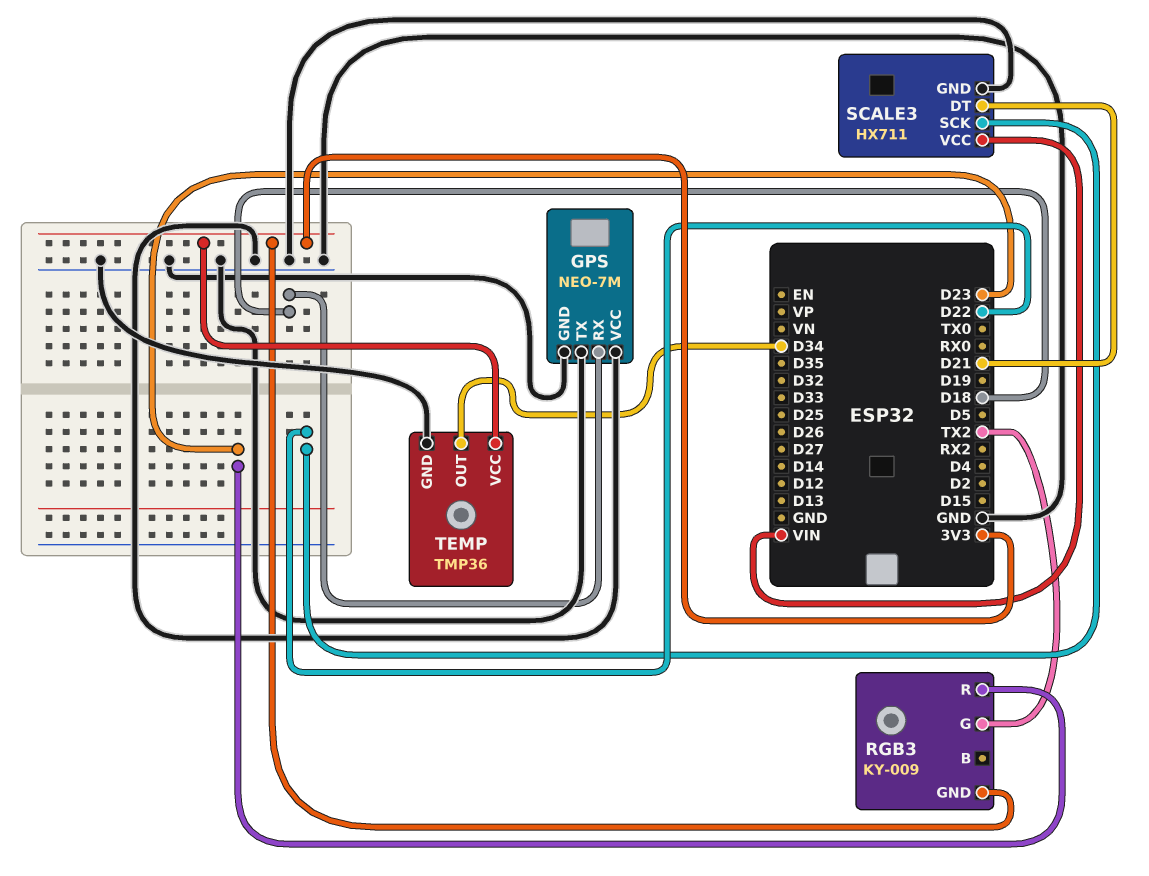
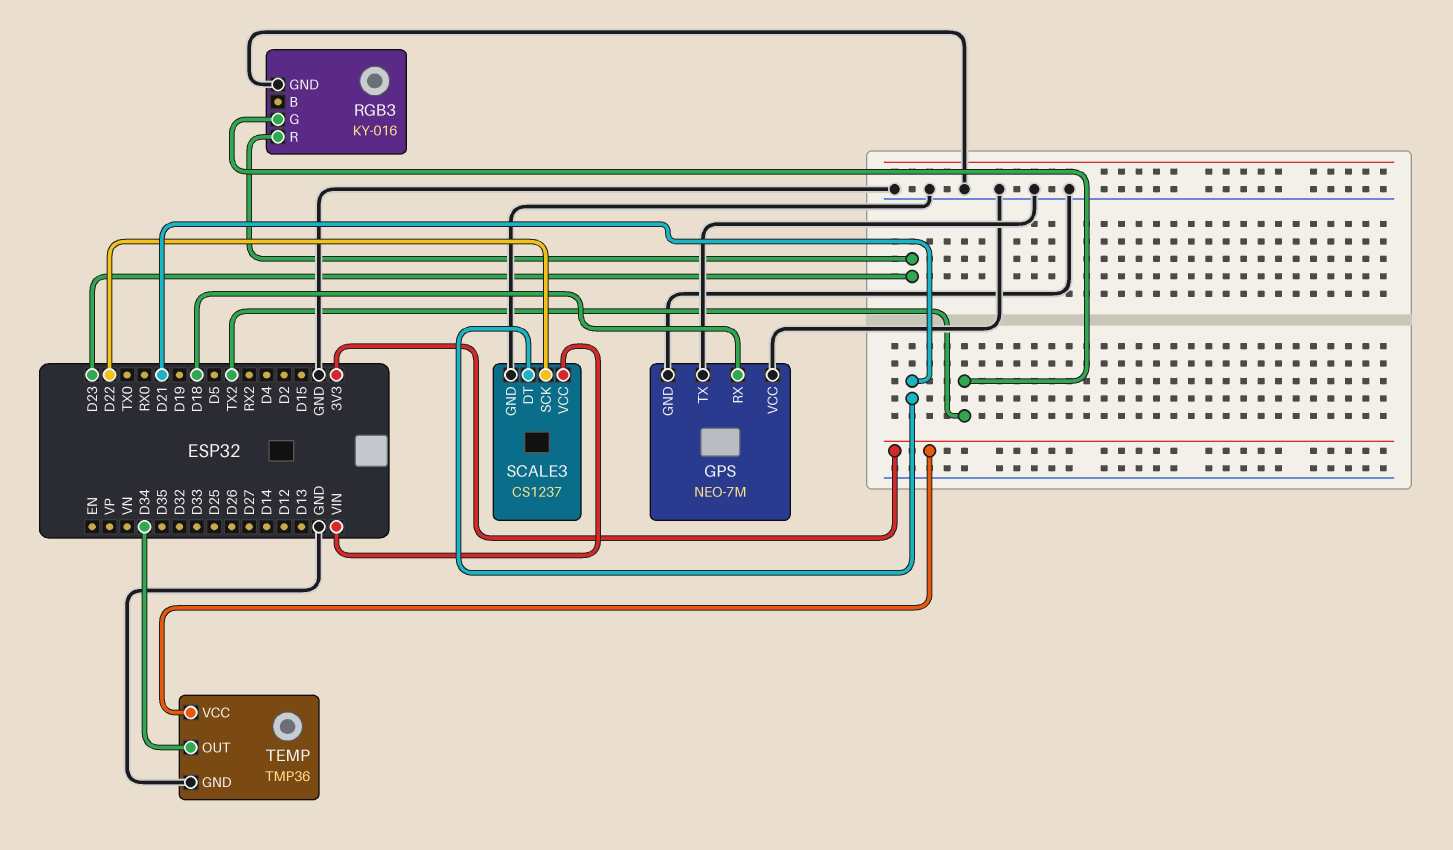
RGB3: KY-009 -> KY-016
RGB3 pin GND: 3V3 -> GND
SCALE3: HX711 -> CS1237

